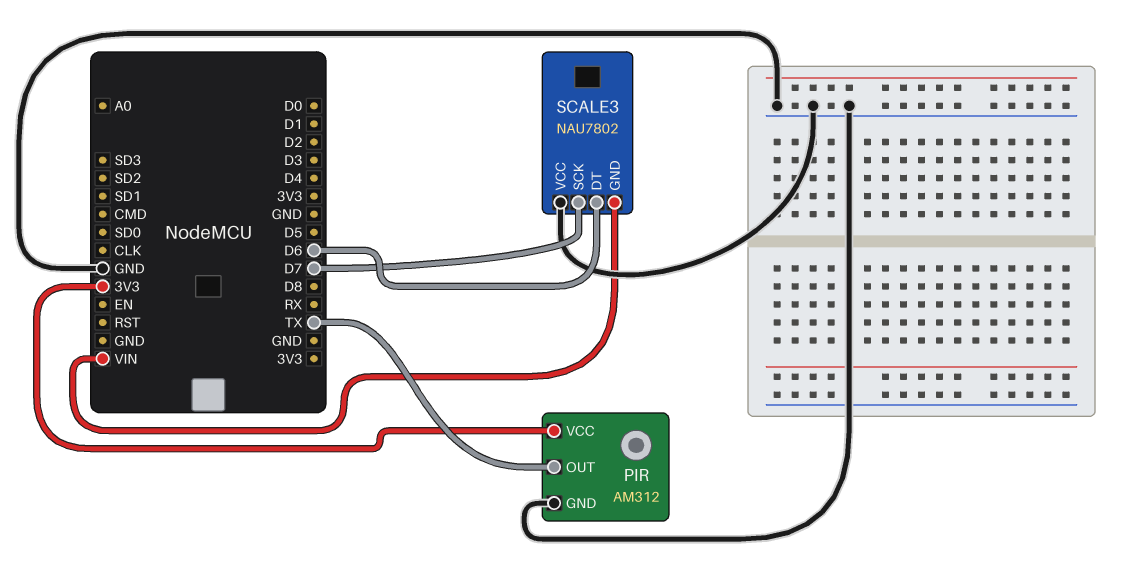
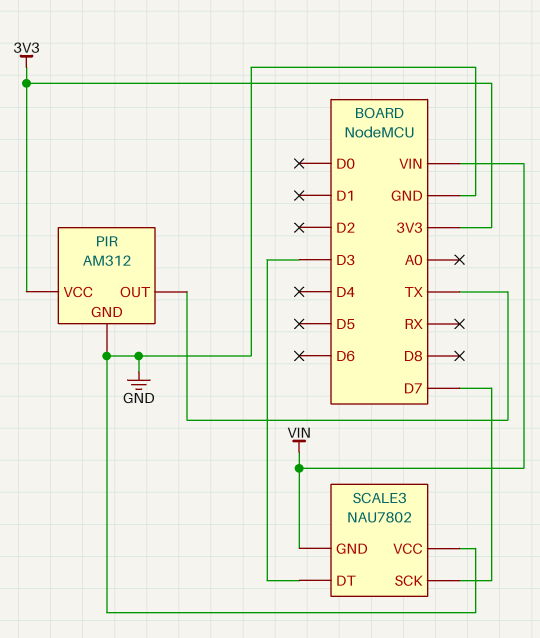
SCALE3 pin DT: D6 -> D3

